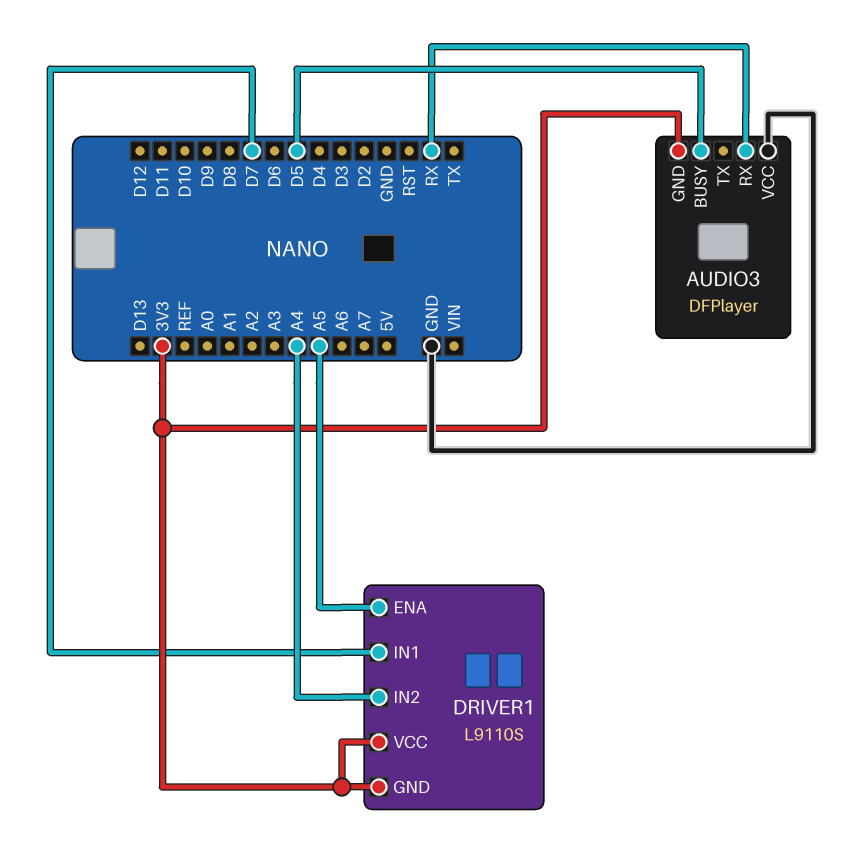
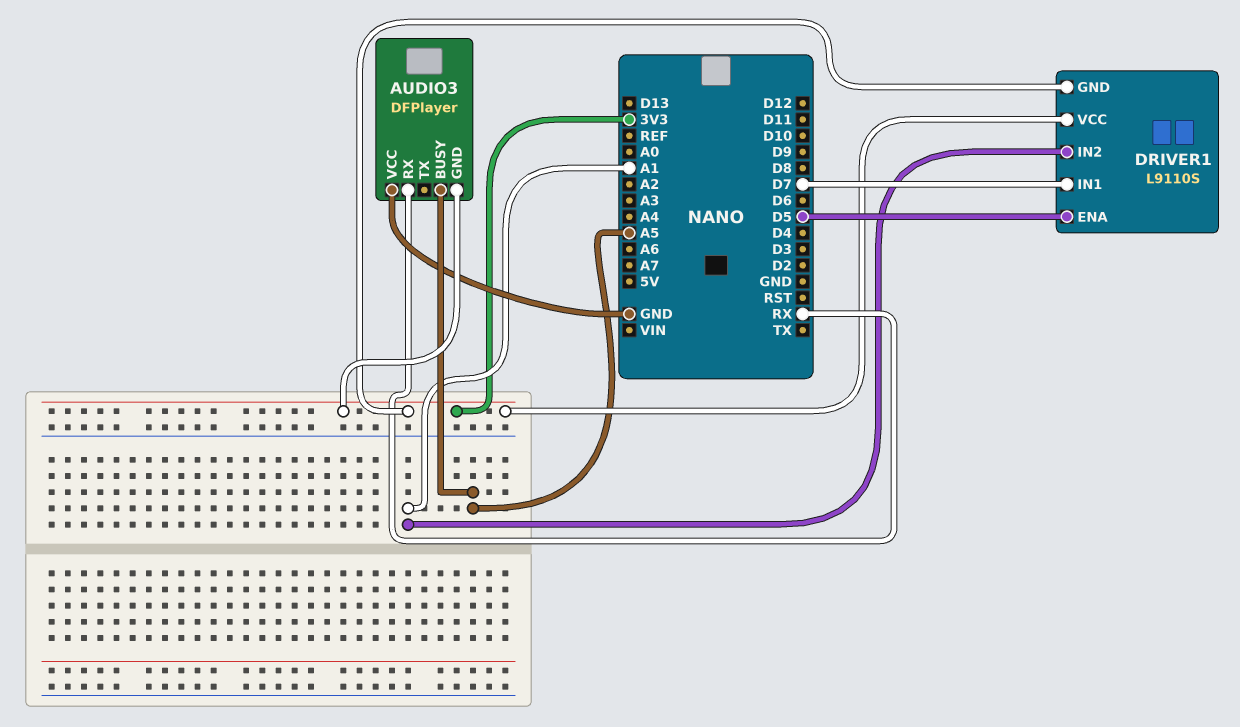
AUDIO3 pin BUSY: D5 -> A5
DRIVER1 pin ENA: A5 -> D5
DRIVER1 pin IN2: A4 -> A1

